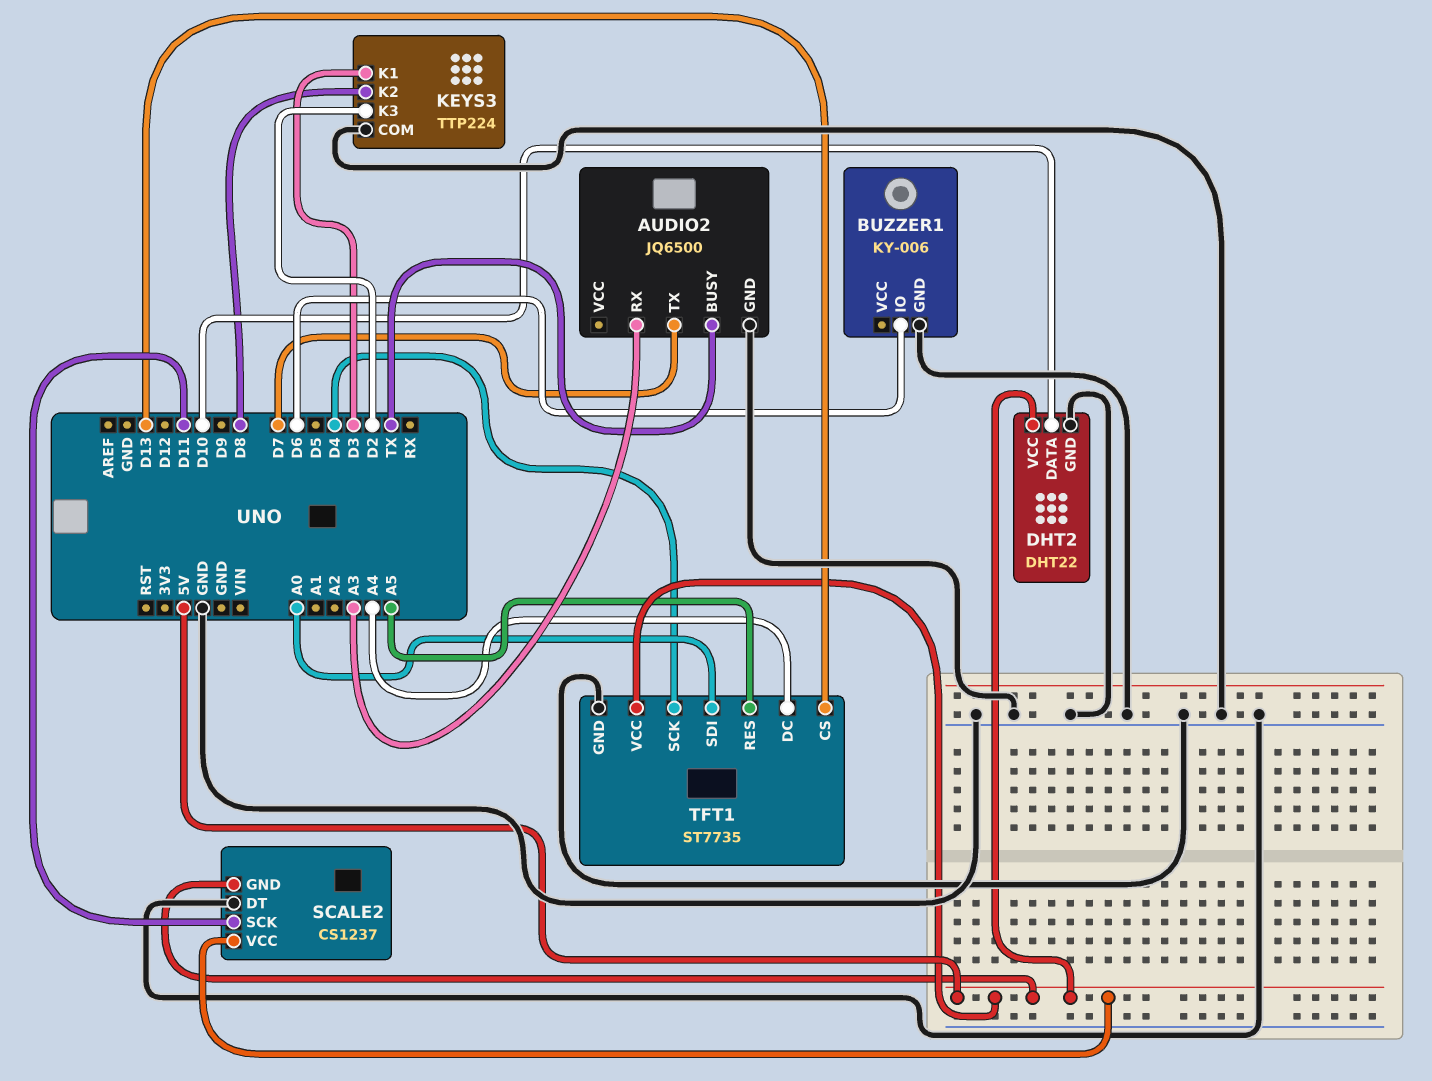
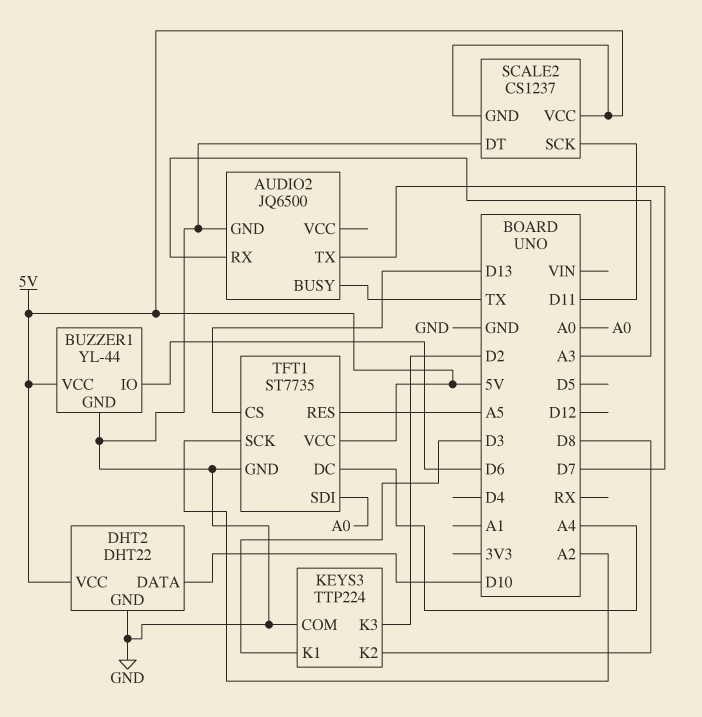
BUZZER1: KY-006 -> YL-44
BUZZER1 pin VCC: none -> 5V
TFT1 pin SCK: D4 -> A2

